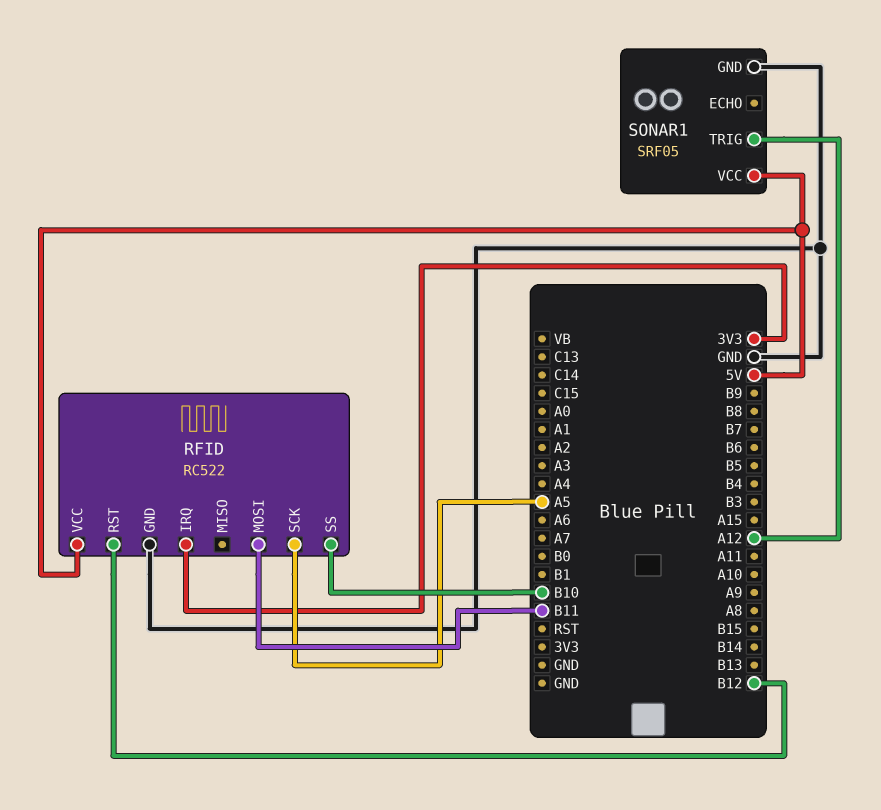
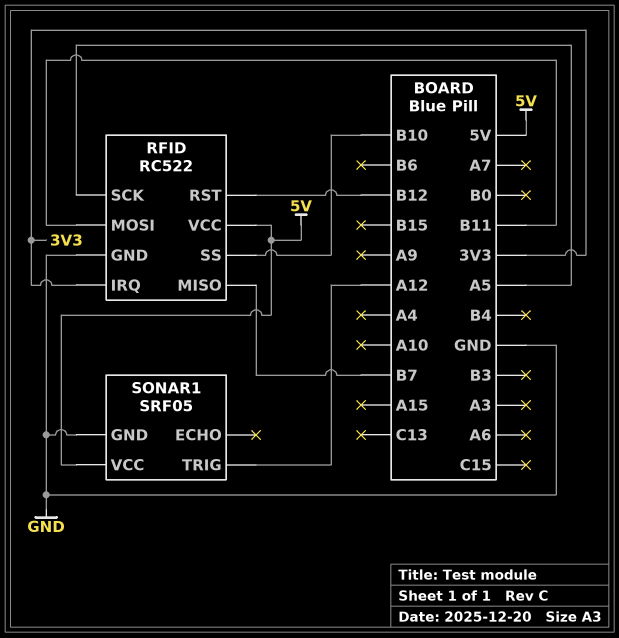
RFID pin MISO: none -> B7

